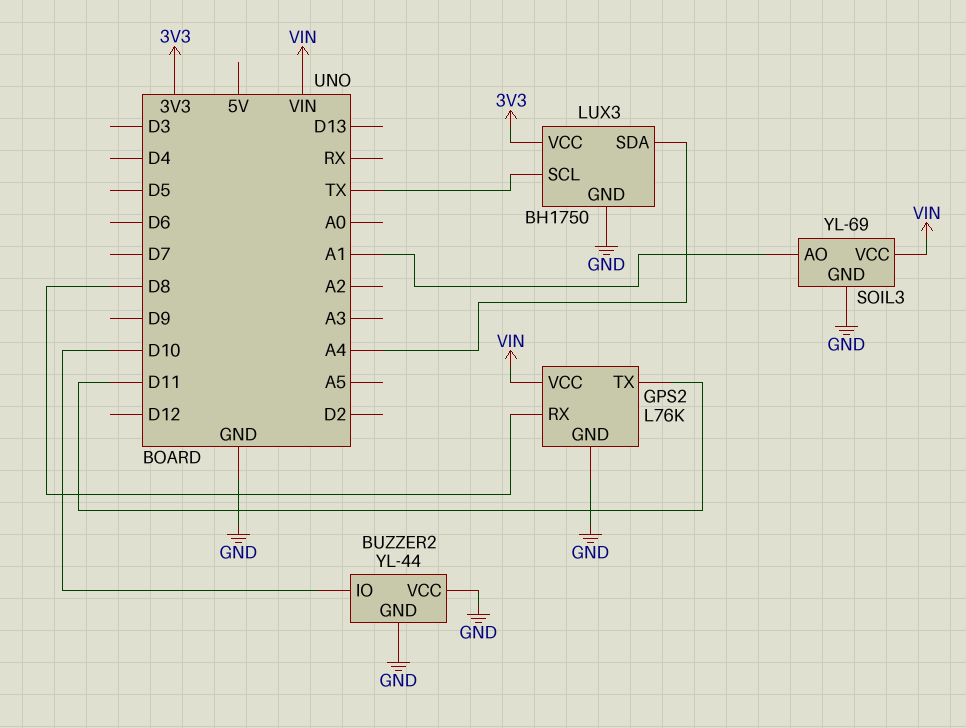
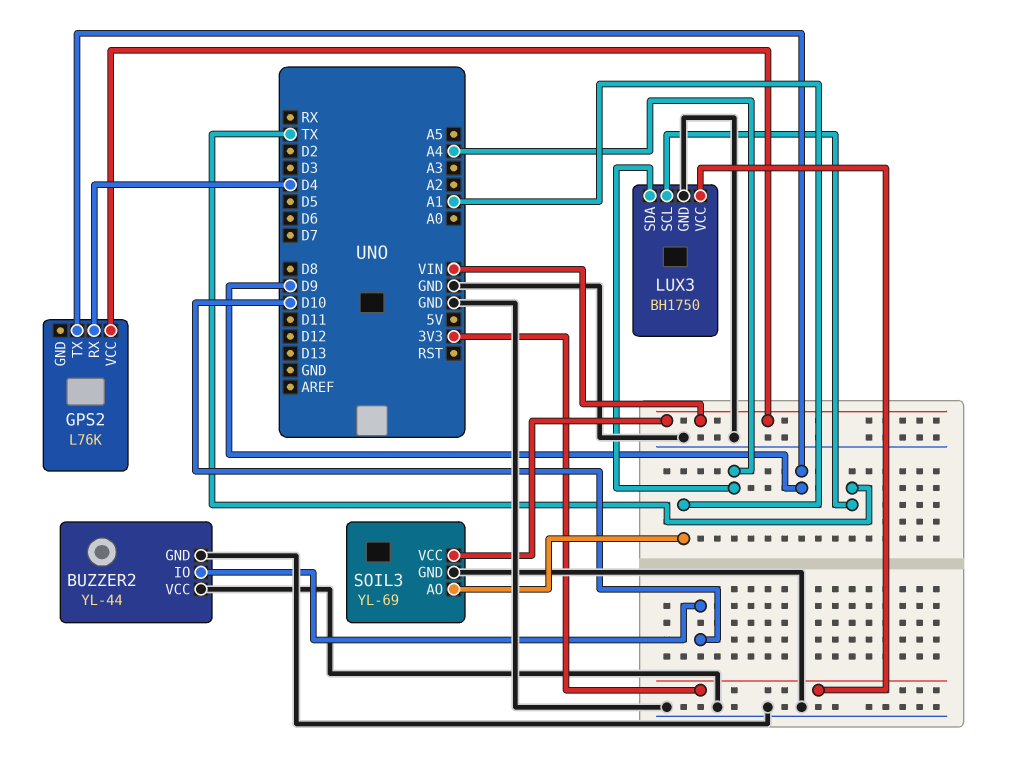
GPS2 pin GND: GND -> none
GPS2 pin RX: D8 -> D4
GPS2 pin TX: D11 -> D9

